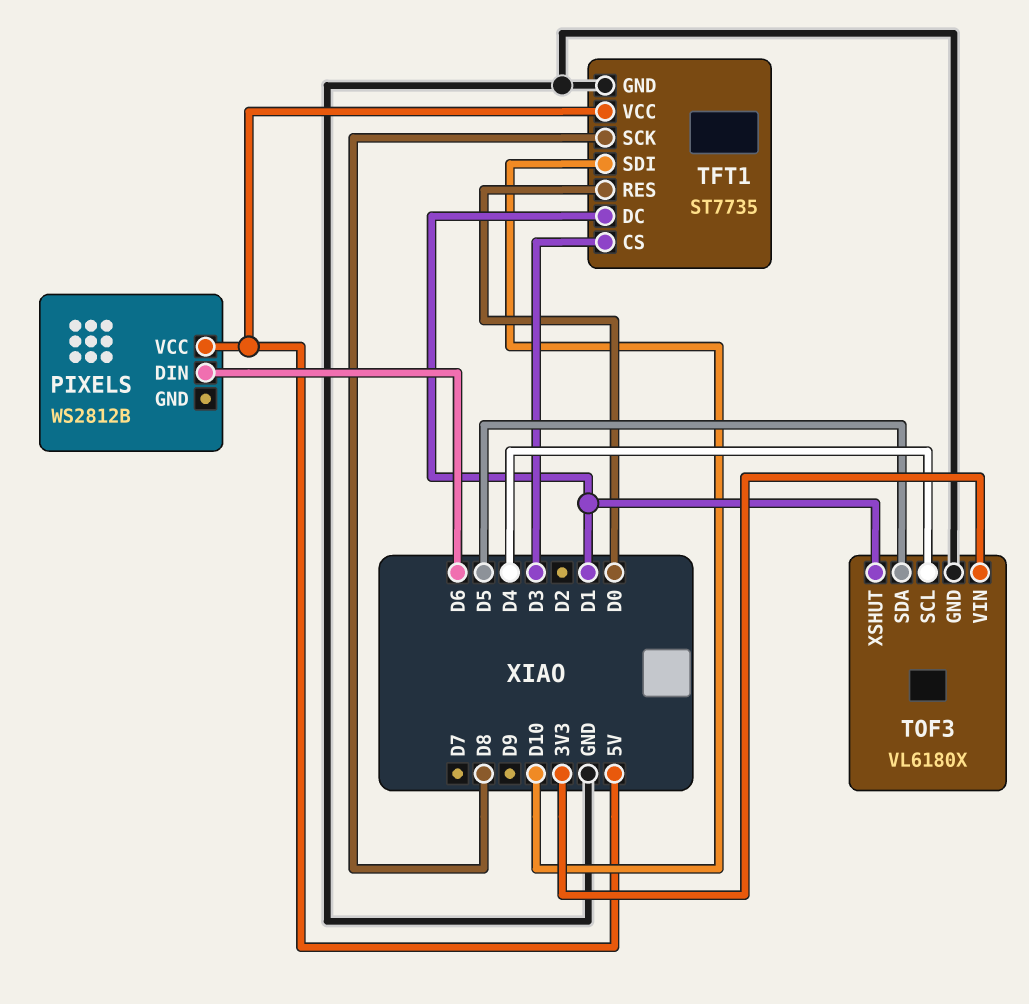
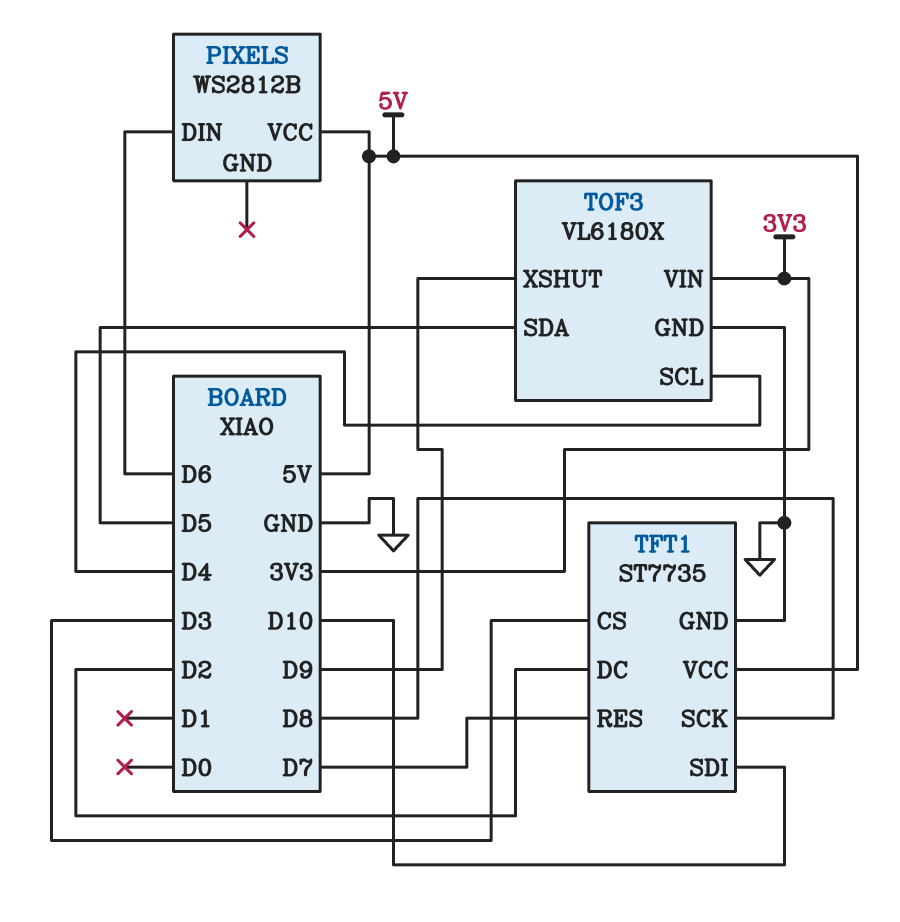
TFT1 pin DC: D1 -> D2
TFT1 pin RES: D0 -> D7
TOF3 pin XSHUT: D1 -> D9

